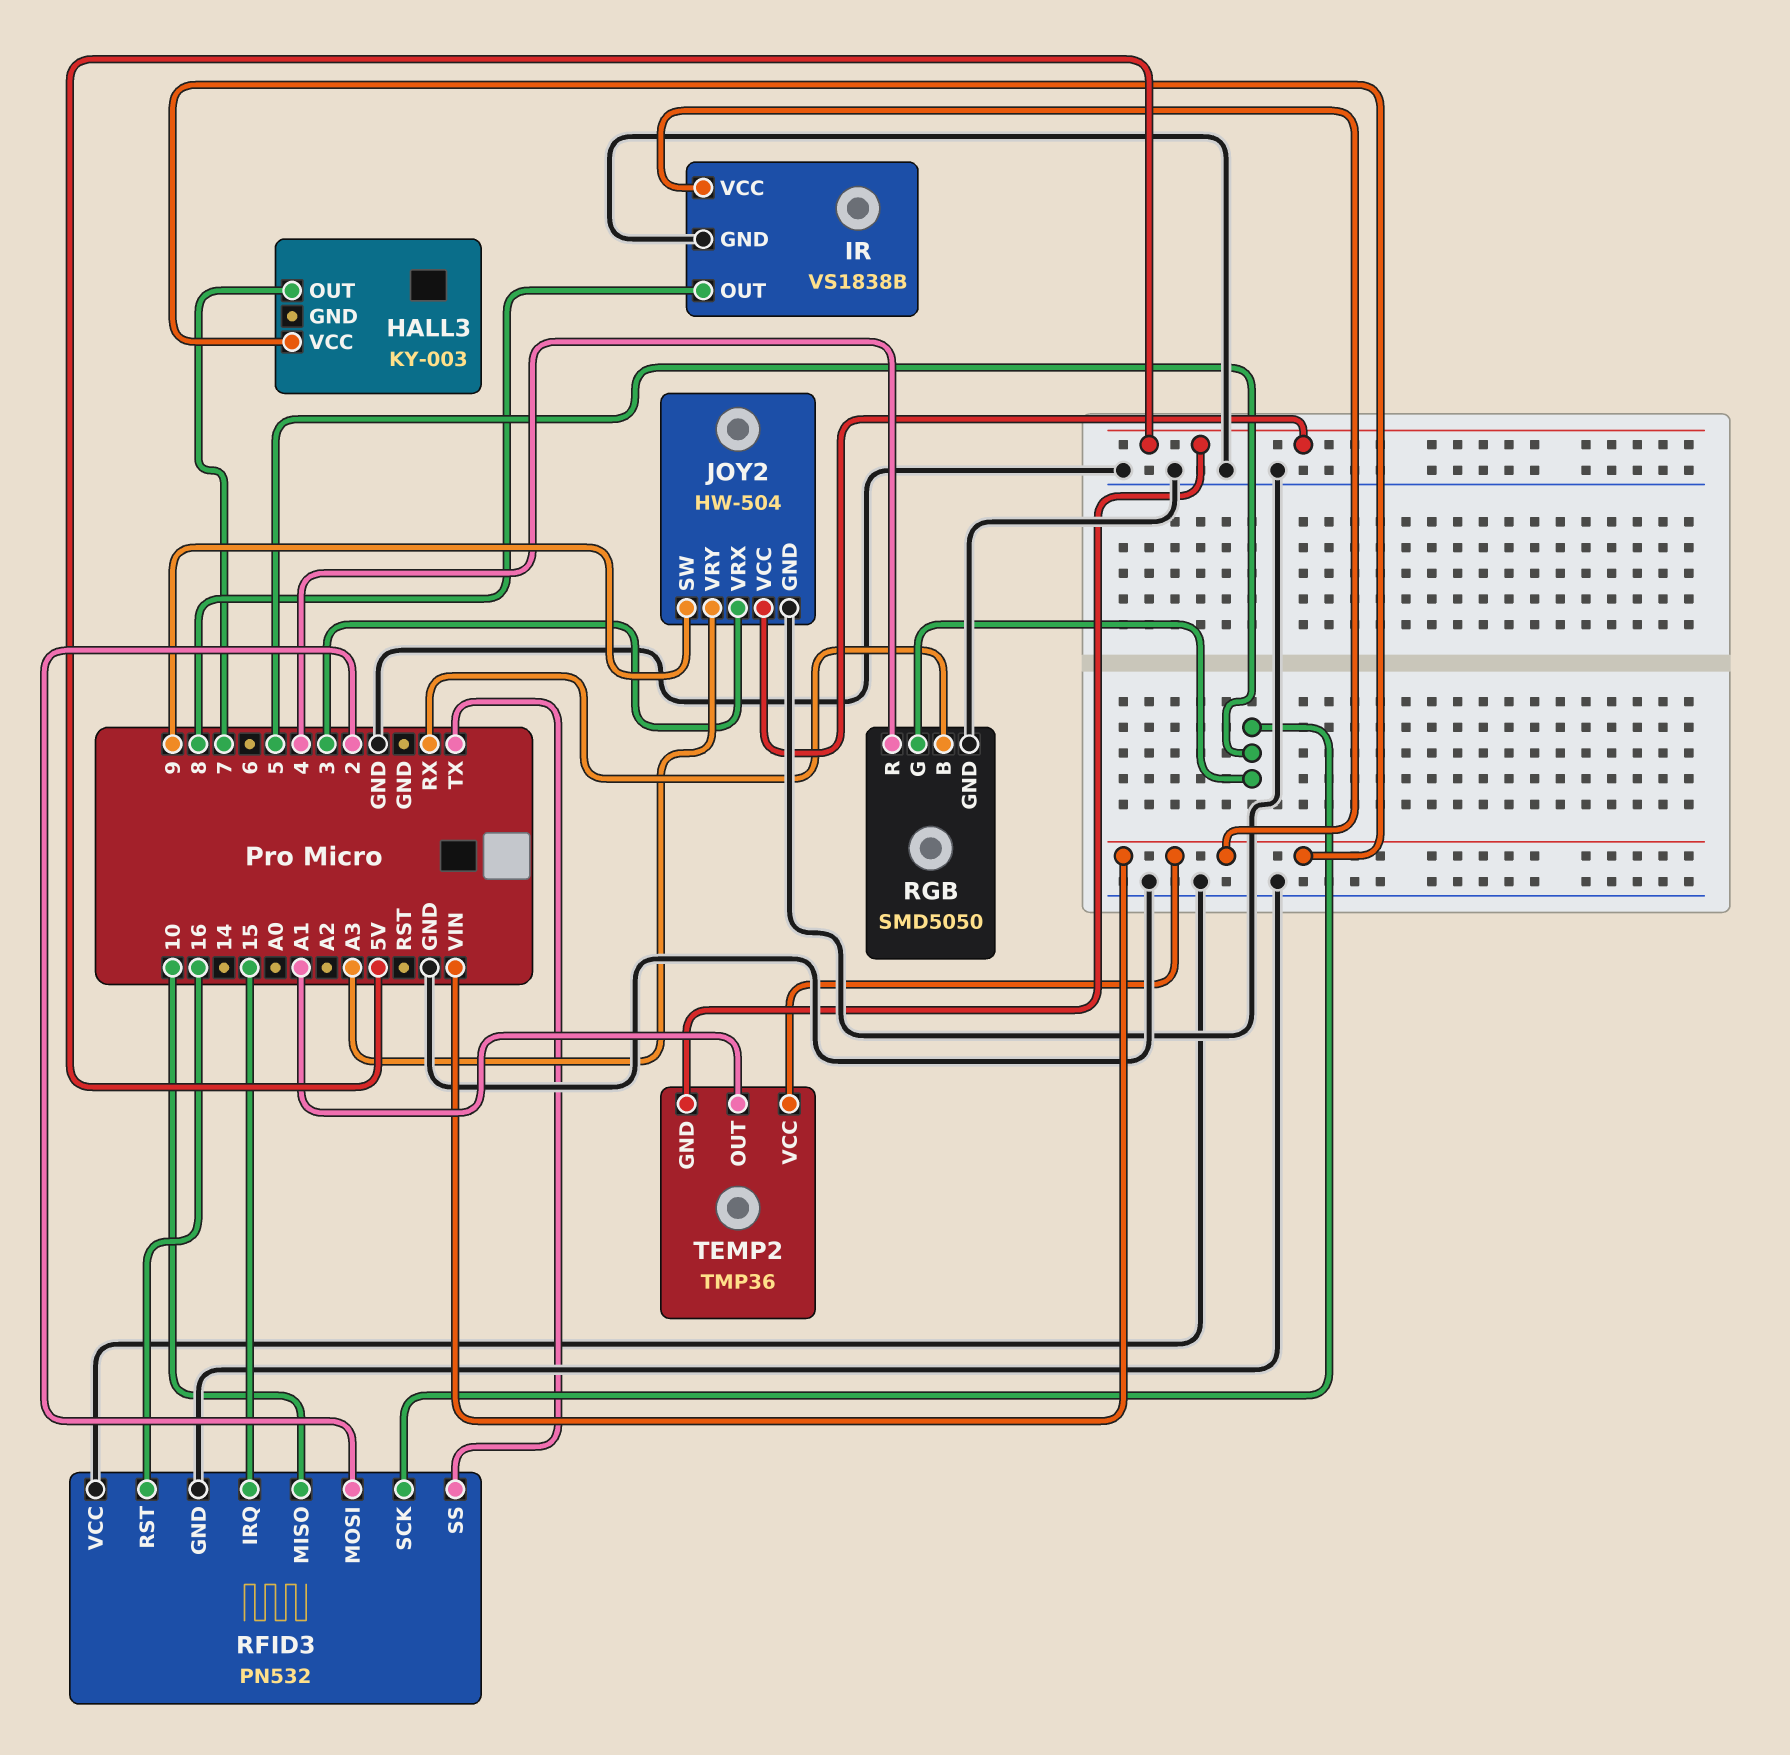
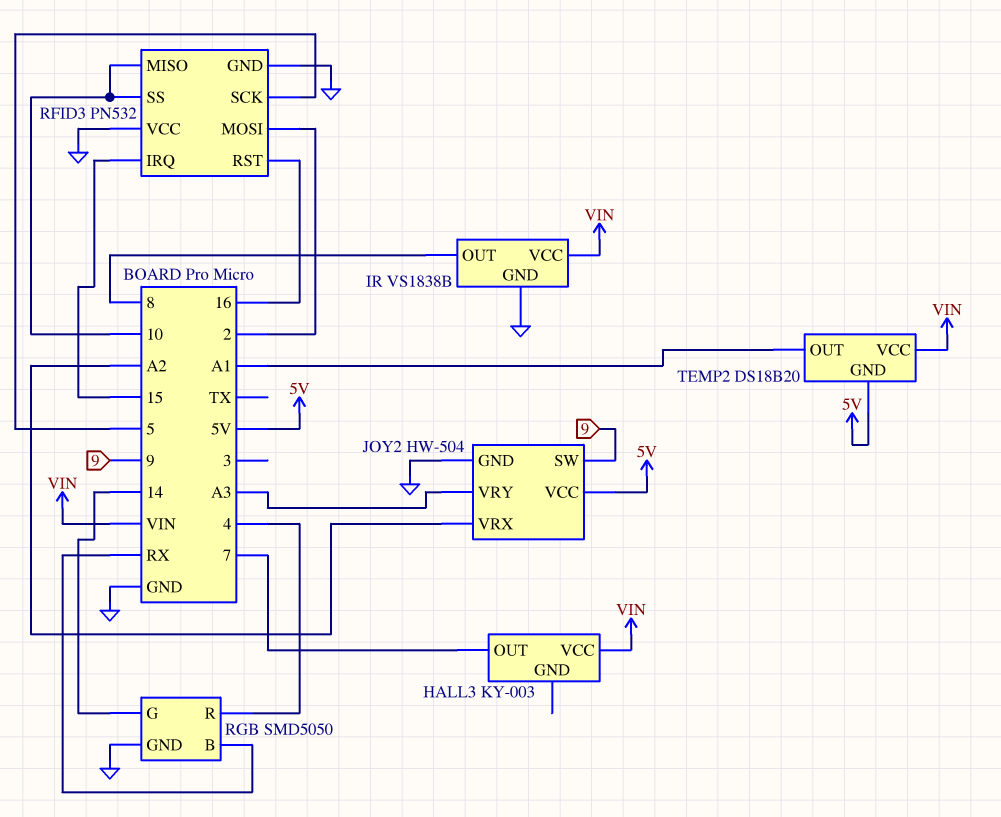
JOY2 pin VRX: 3 -> A2
RFID3 pin SS: TX -> 10
RGB pin G: 5 -> 14
TEMP2: TMP36 -> DS18B20

